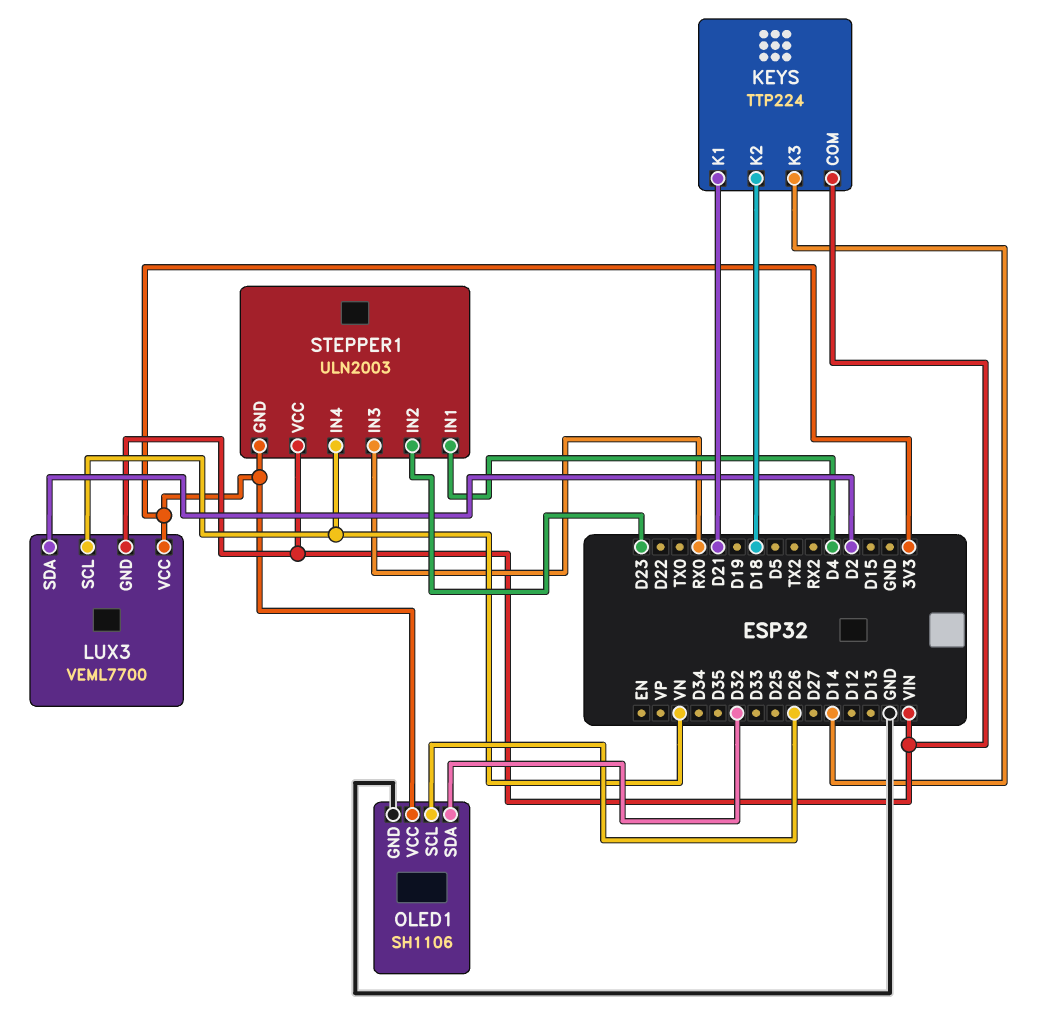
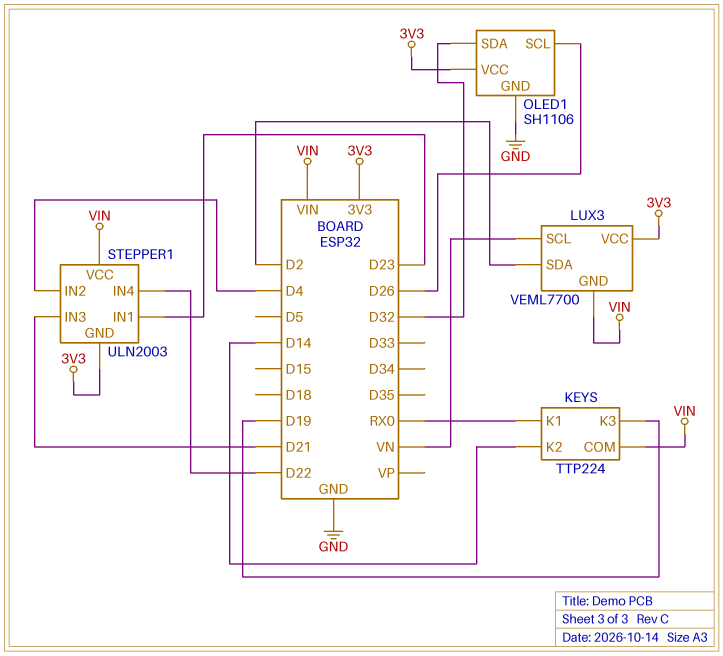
KEYS pin K1: D21 -> RX0
KEYS pin K2: D18 -> D14
KEYS pin K3: D14 -> D19
STEPPER1 pin IN1: D4 -> D23
STEPPER1 pin IN2: D23 -> D4
STEPPER1 pin IN3: RX0 -> D21
STEPPER1 pin IN4: VN -> D22

